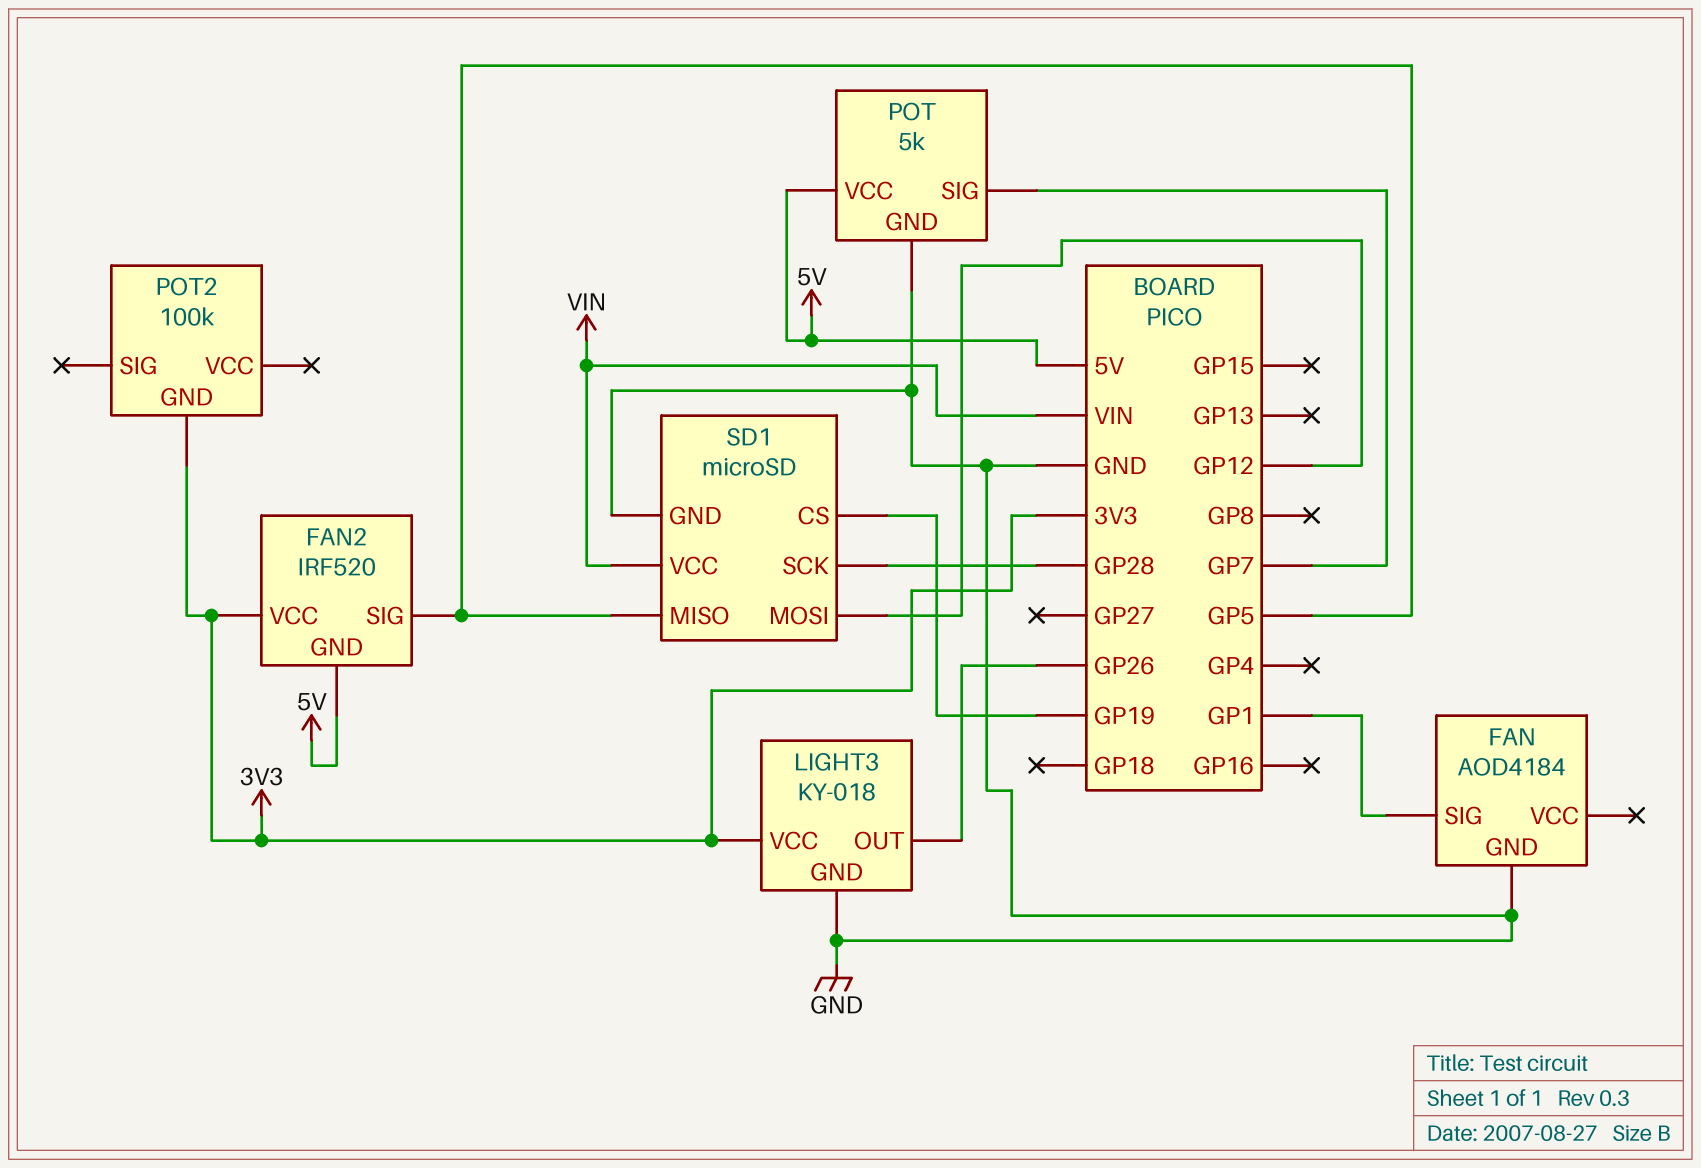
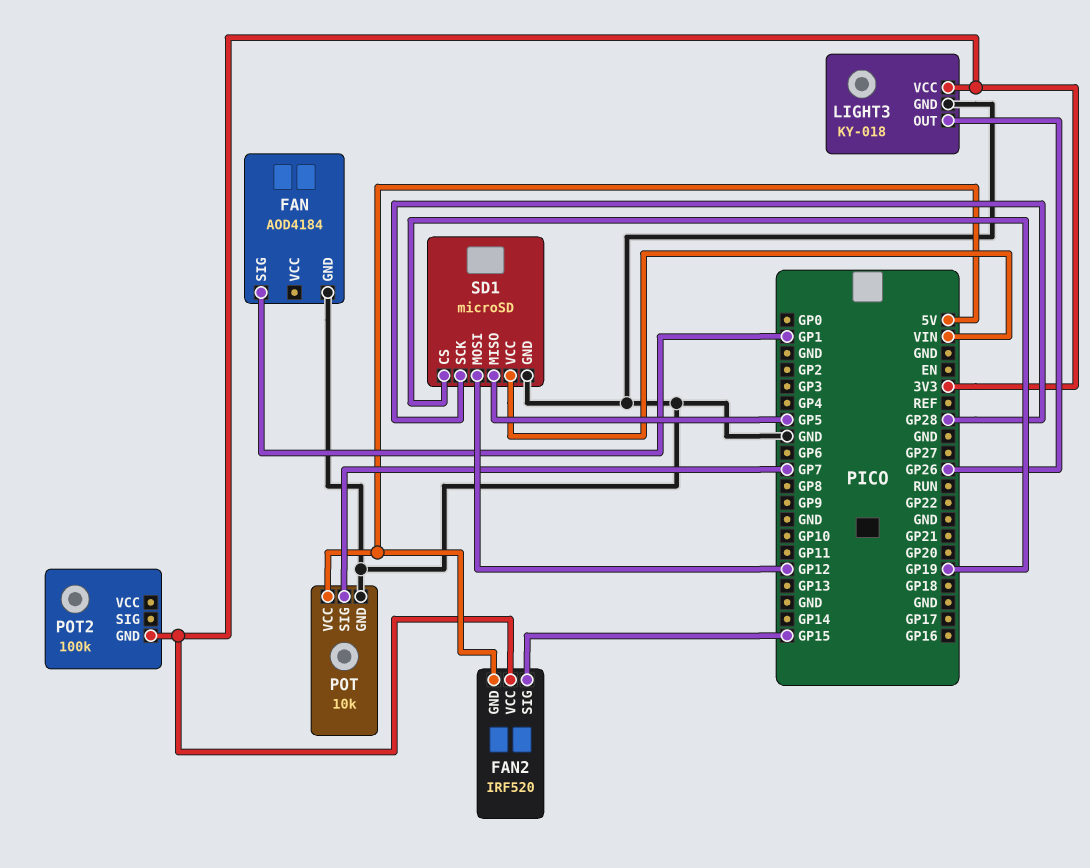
FAN2 pin SIG: GP5 -> GP15
POT: 5k -> 10k

